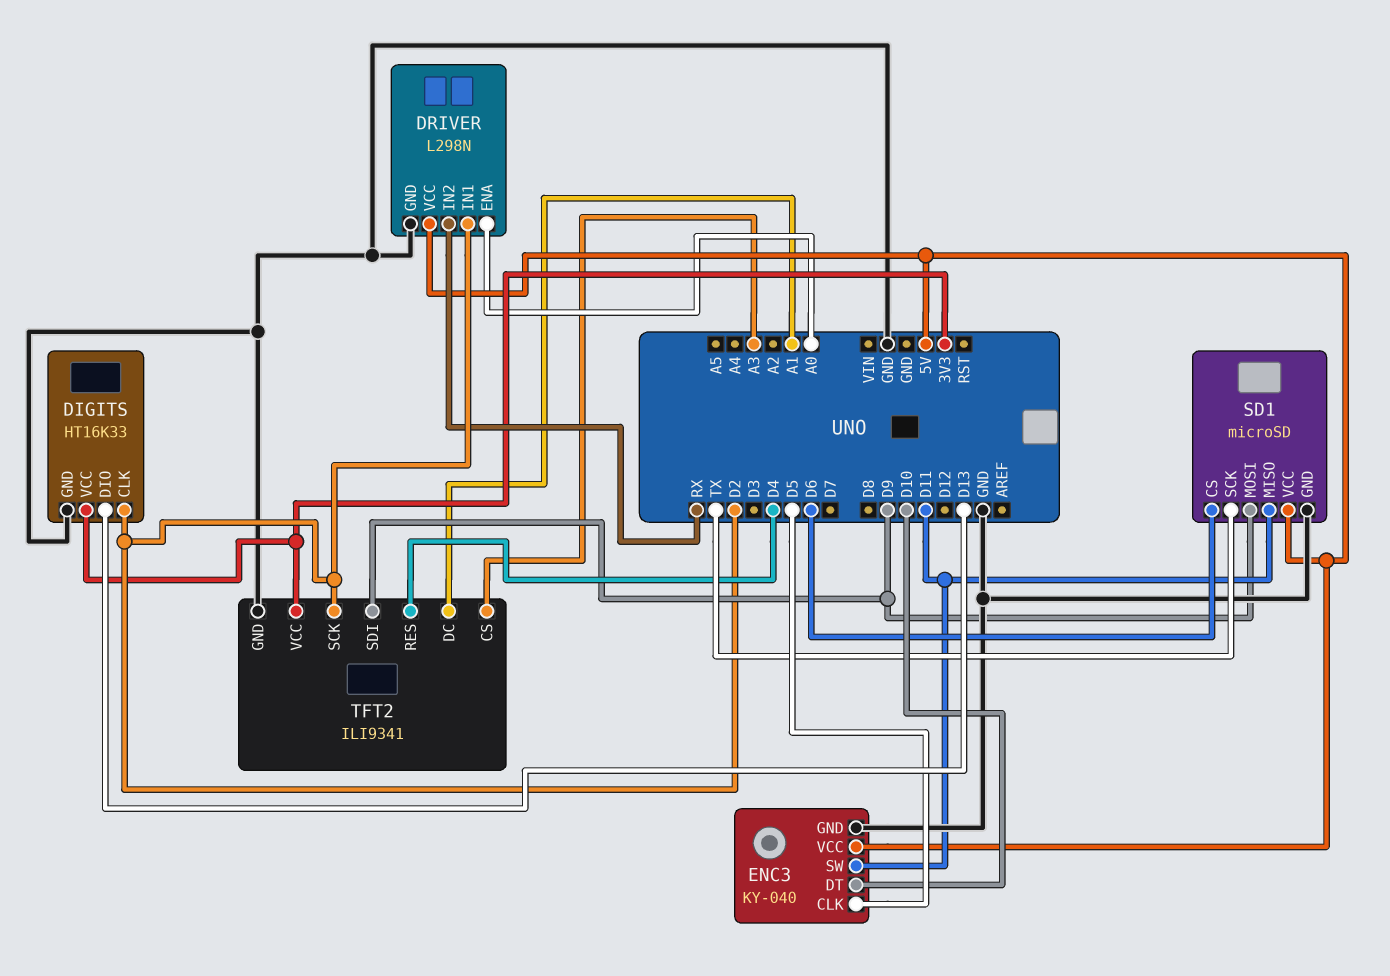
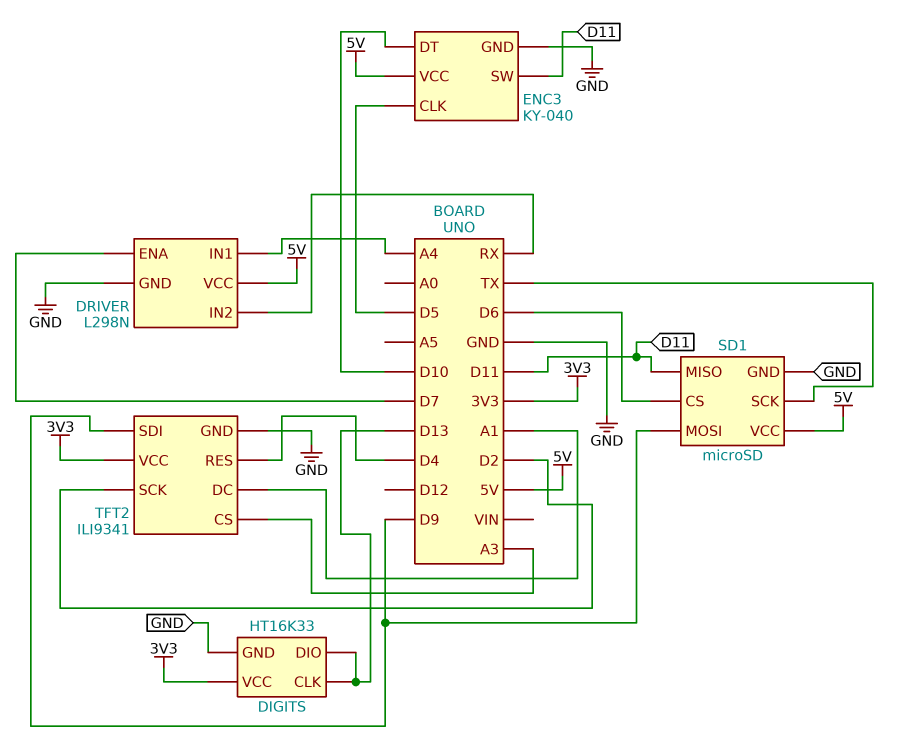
DIGITS pin CLK: D2 -> D13
DRIVER pin ENA: A0 -> D7
DRIVER pin IN1: D2 -> A4

